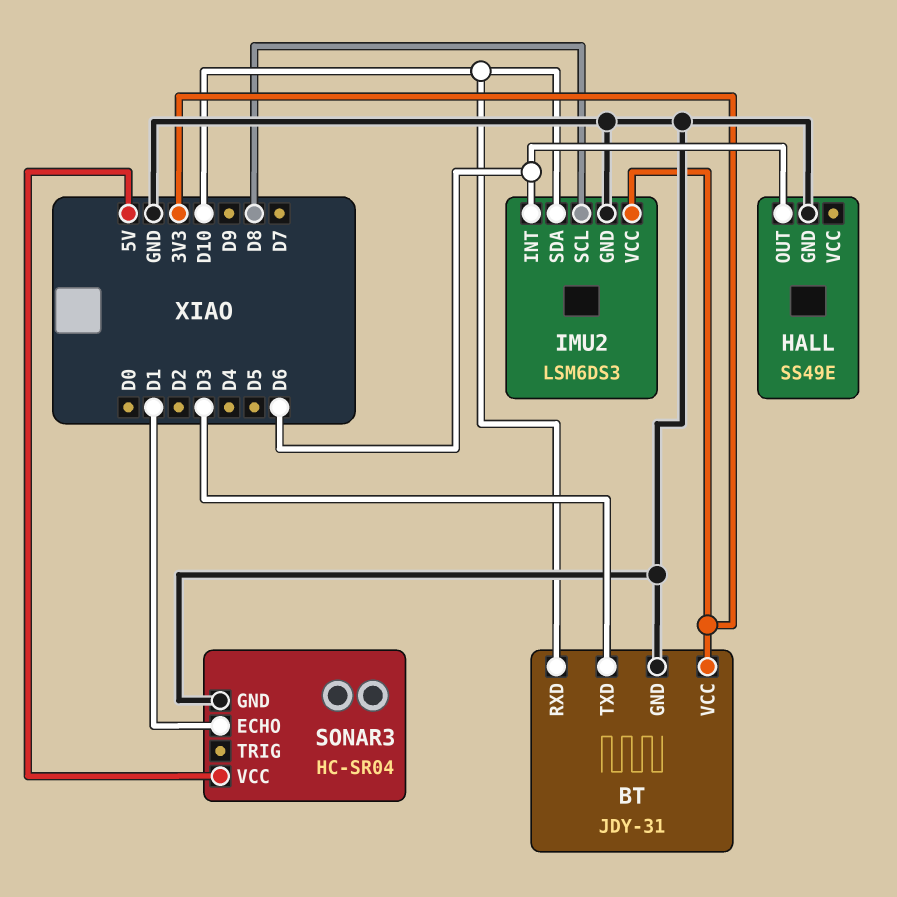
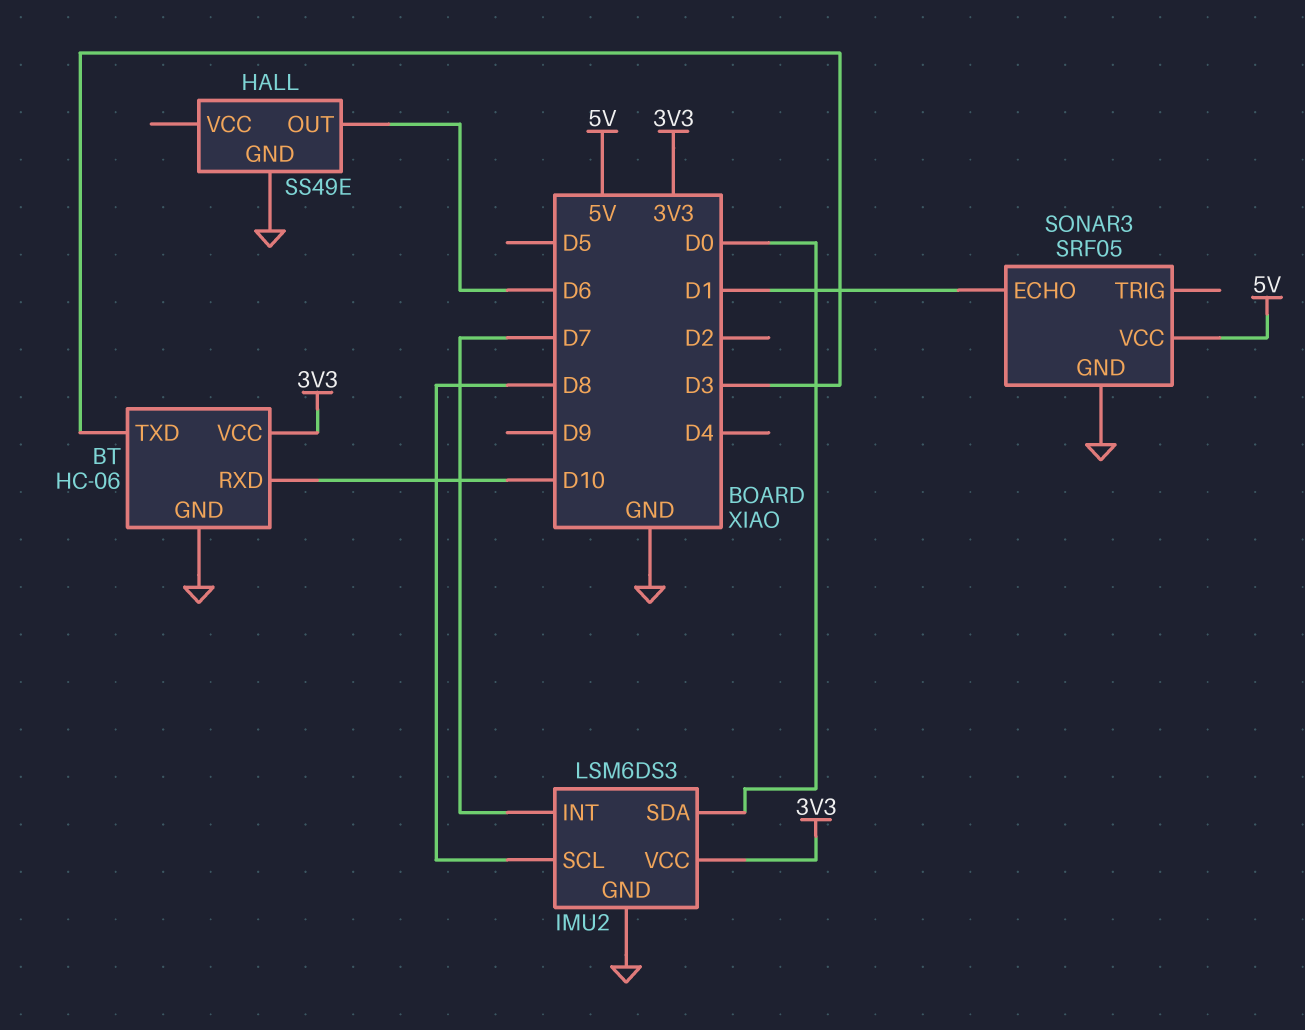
BT: JDY-31 -> HC-06
IMU2 pin INT: D6 -> D7
IMU2 pin SDA: D10 -> D0
SONAR3: HC-SR04 -> SRF05

